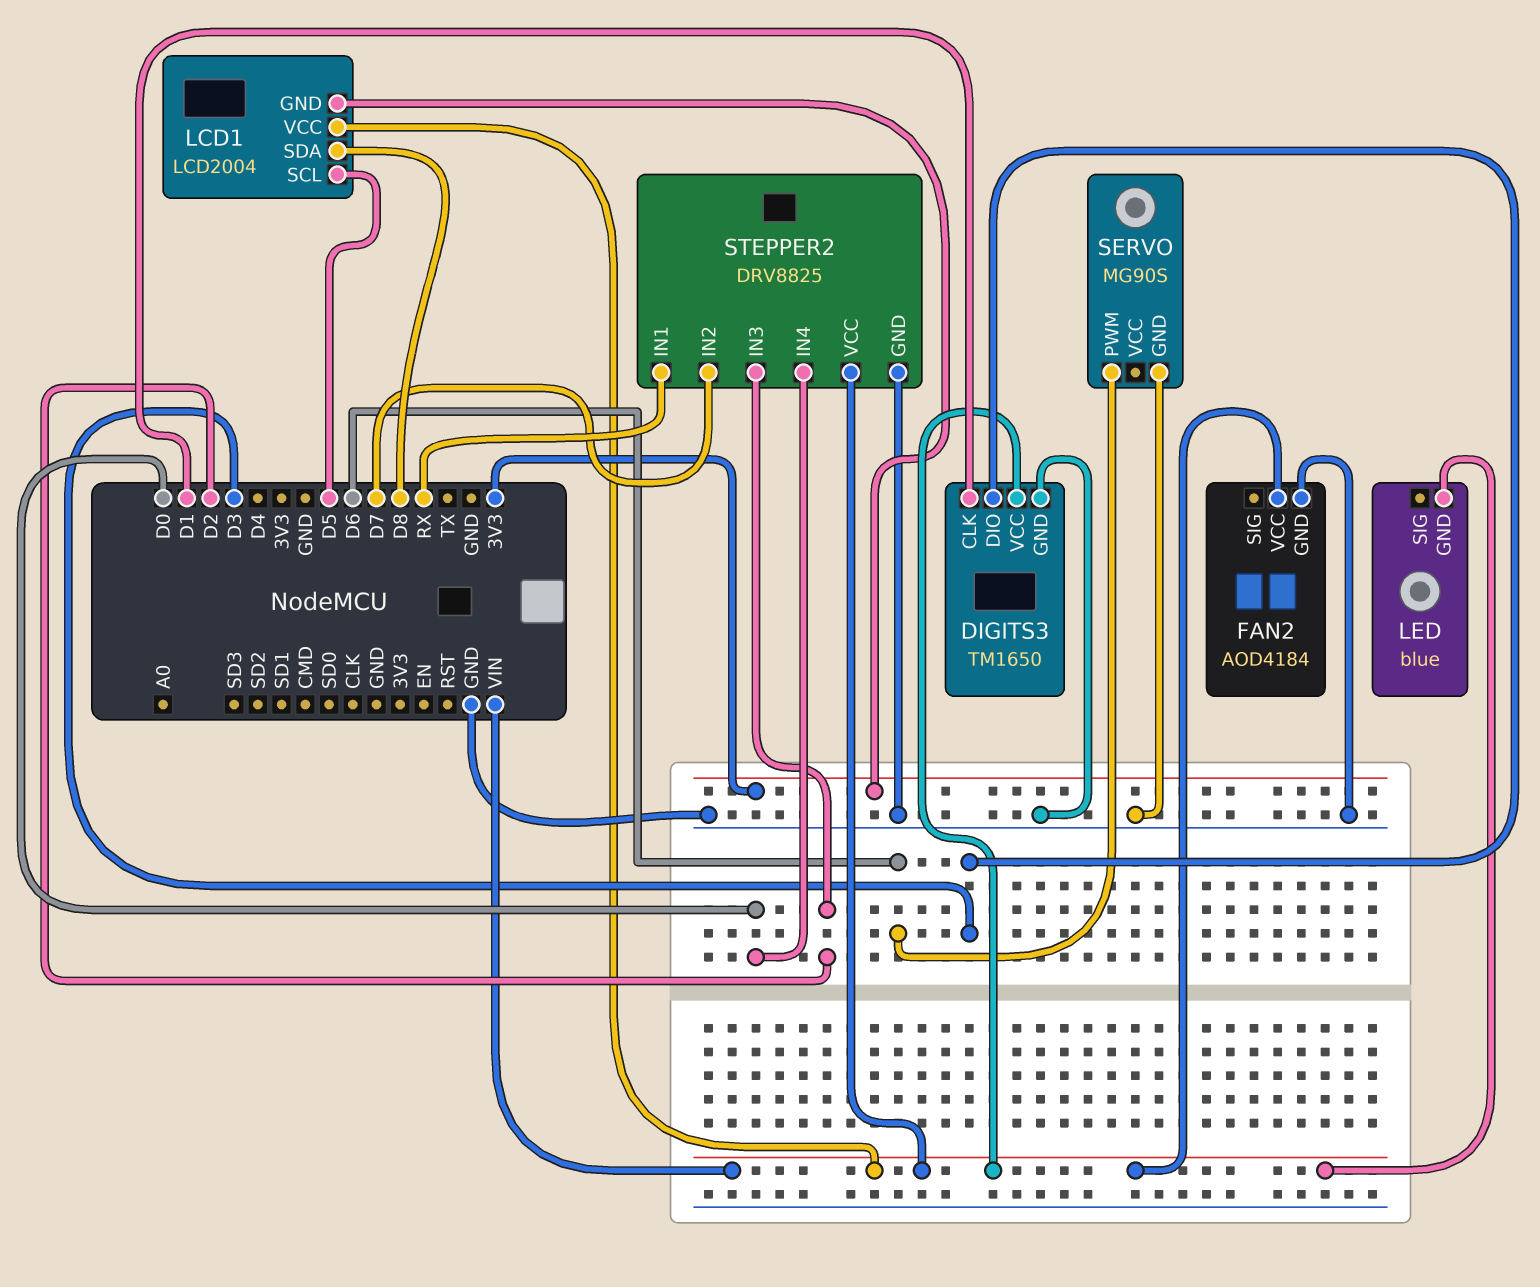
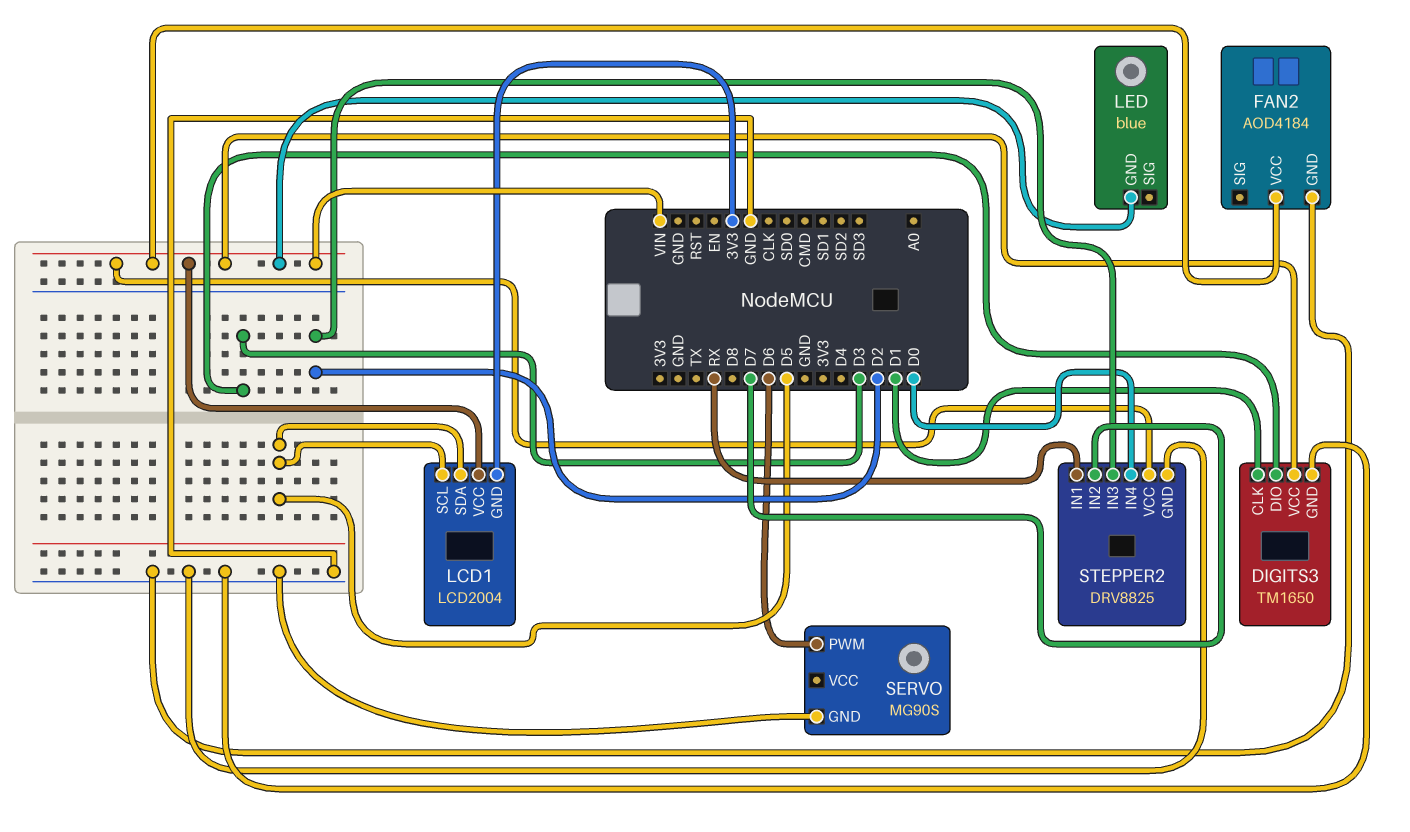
LCD1 pin SDA: D8 -> D5

